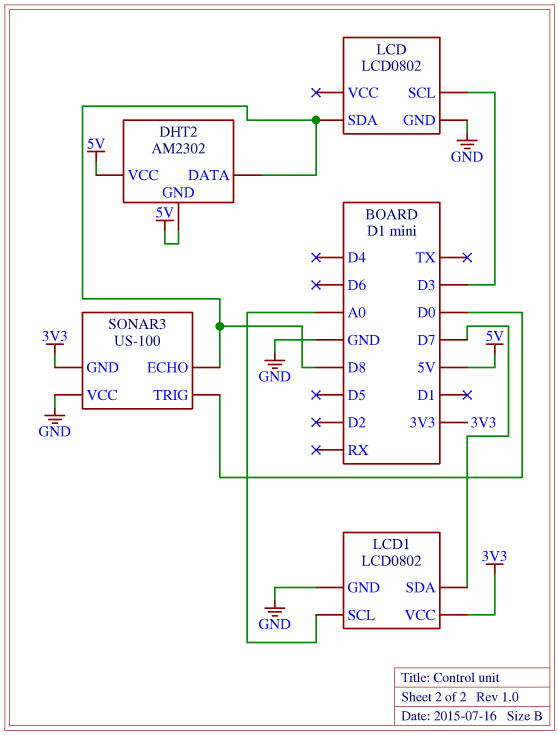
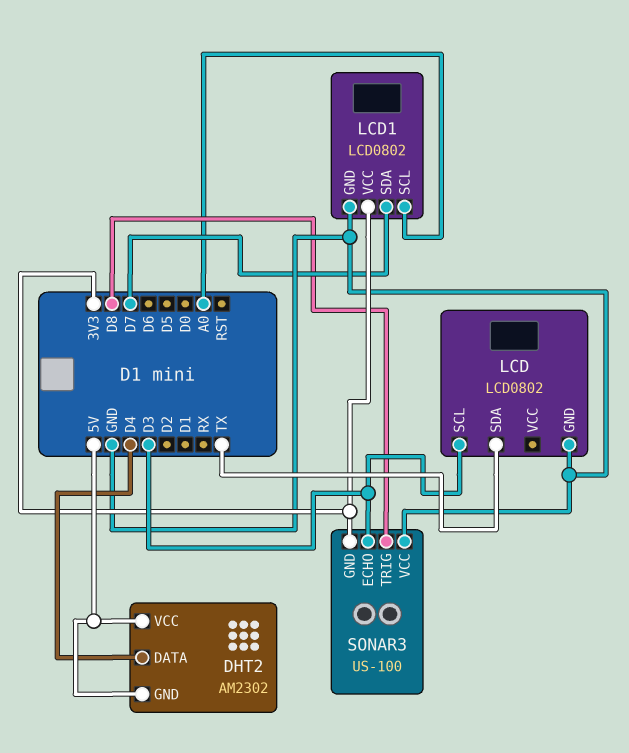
DHT2 pin DATA: D8 -> D4
LCD pin SDA: D8 -> TX
SONAR3 pin ECHO: D8 -> D3
SONAR3 pin TRIG: D0 -> D8

